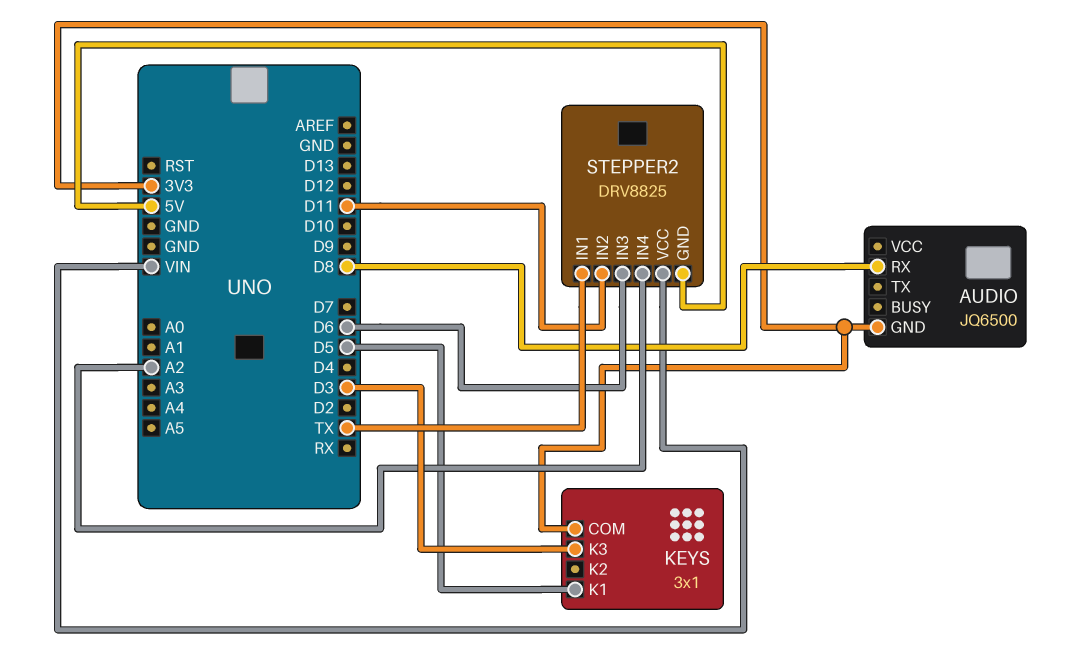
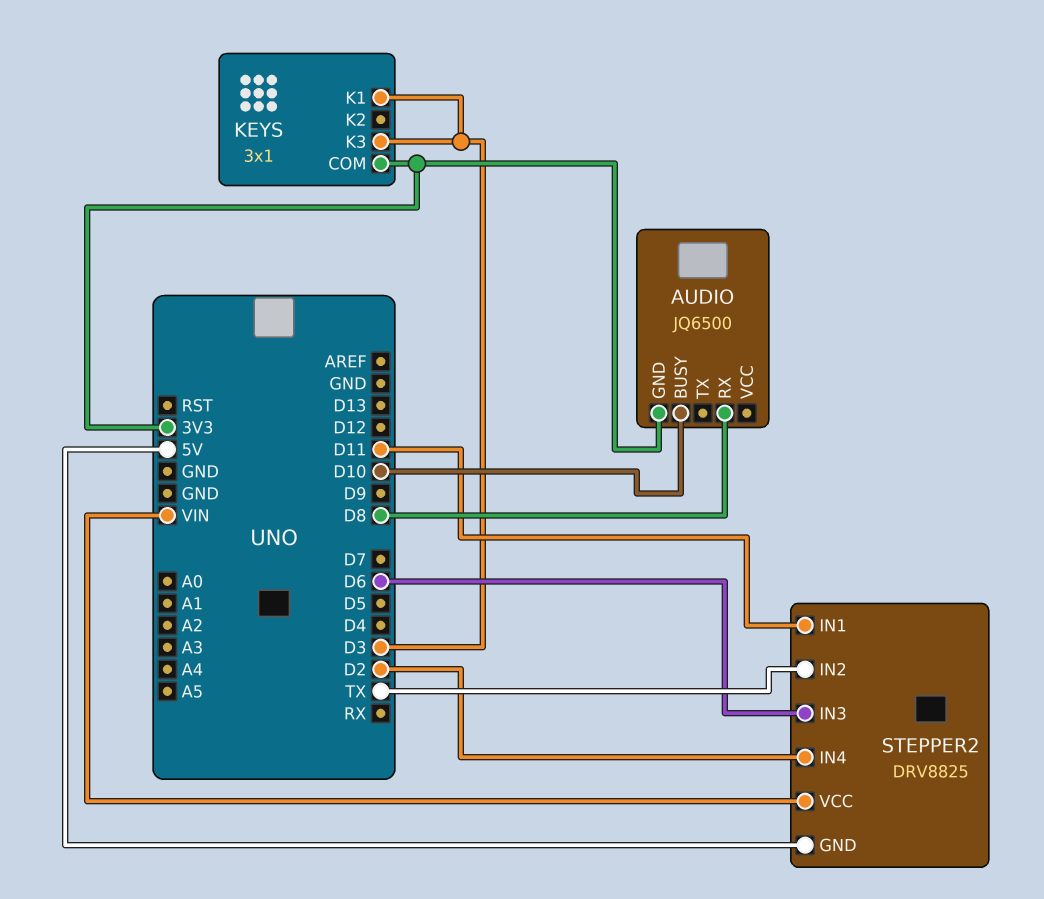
AUDIO pin BUSY: none -> D10
KEYS pin K1: D5 -> D3
STEPPER2 pin IN1: TX -> D11
STEPPER2 pin IN2: D11 -> TX
STEPPER2 pin IN4: A2 -> D2

